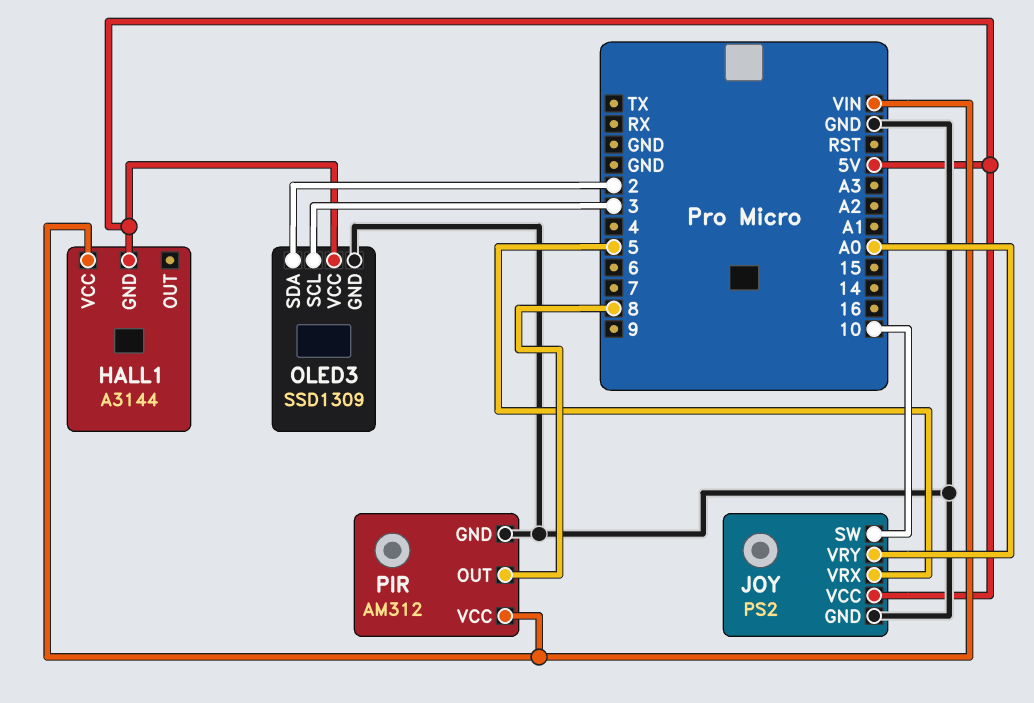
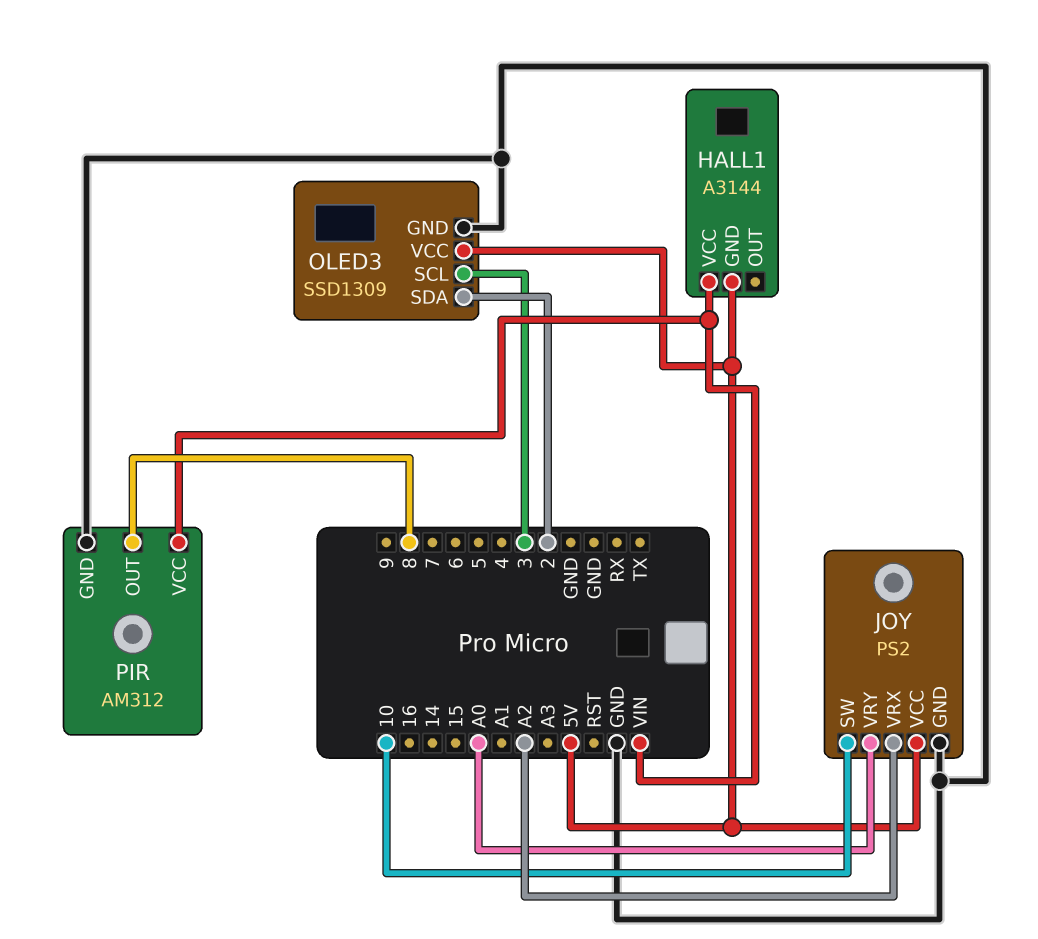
JOY pin VRX: 5 -> A2

